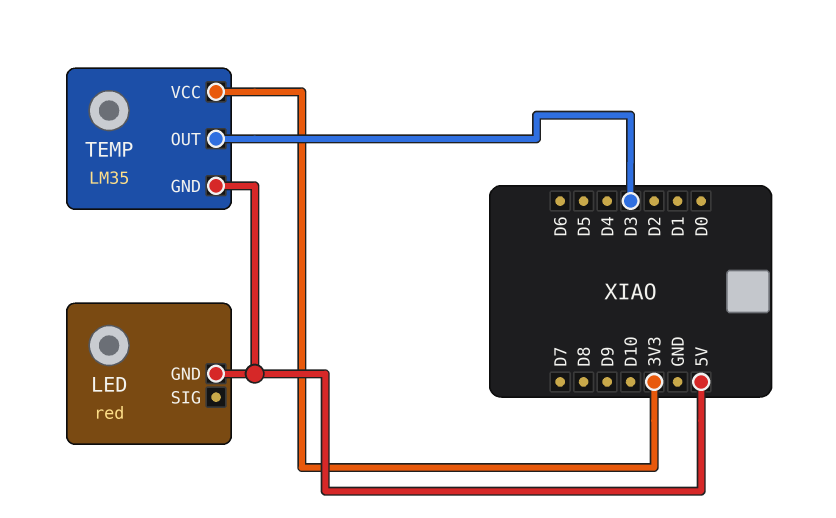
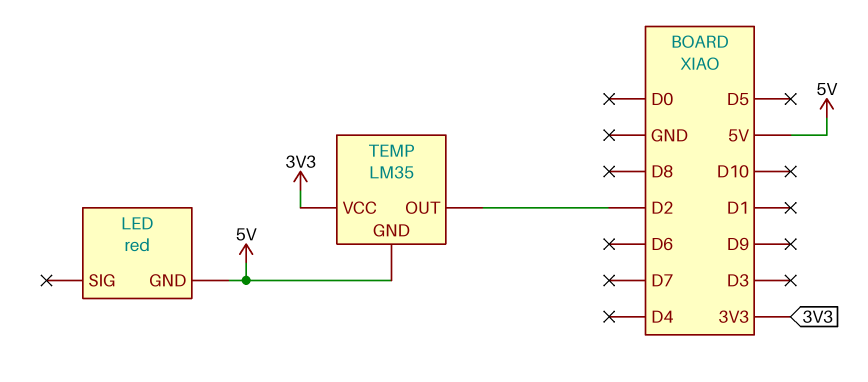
TEMP pin OUT: D3 -> D2

